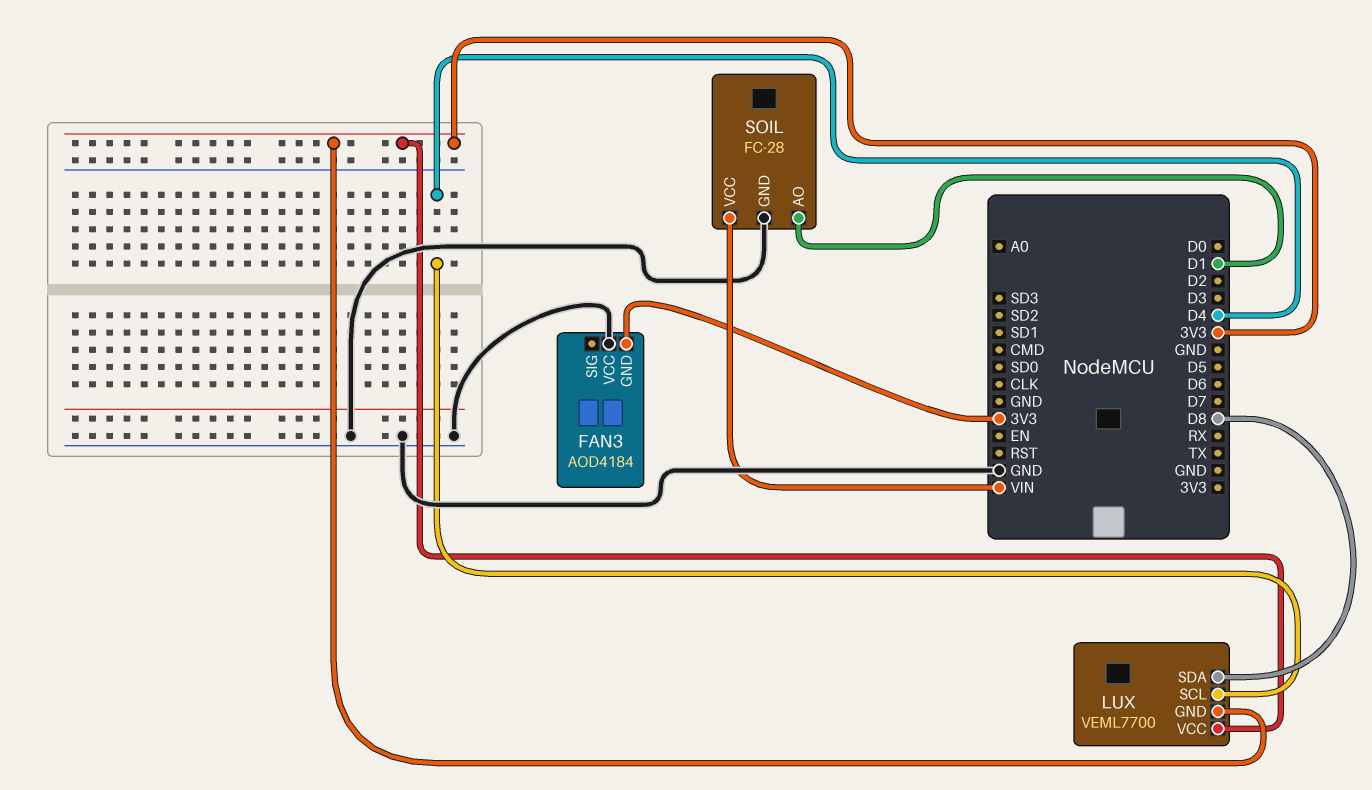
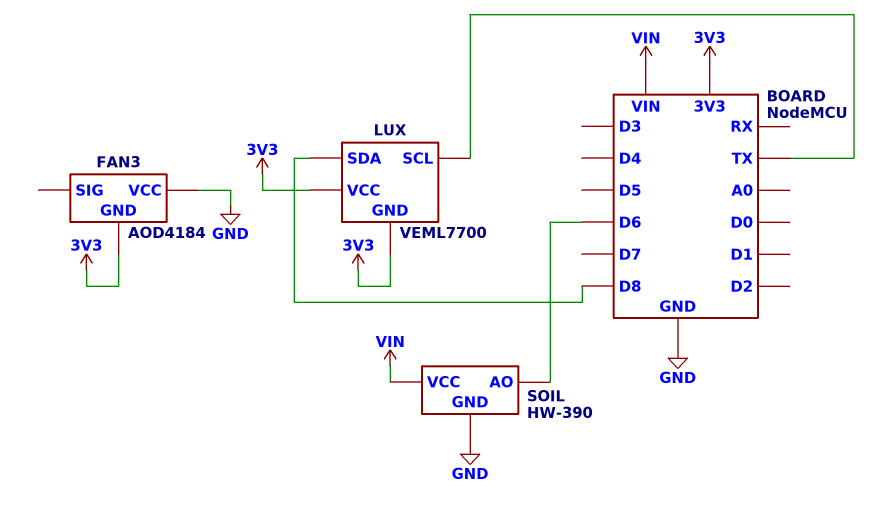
LUX pin SCL: D4 -> TX
SOIL: FC-28 -> HW-390
SOIL pin AO: D1 -> D6

